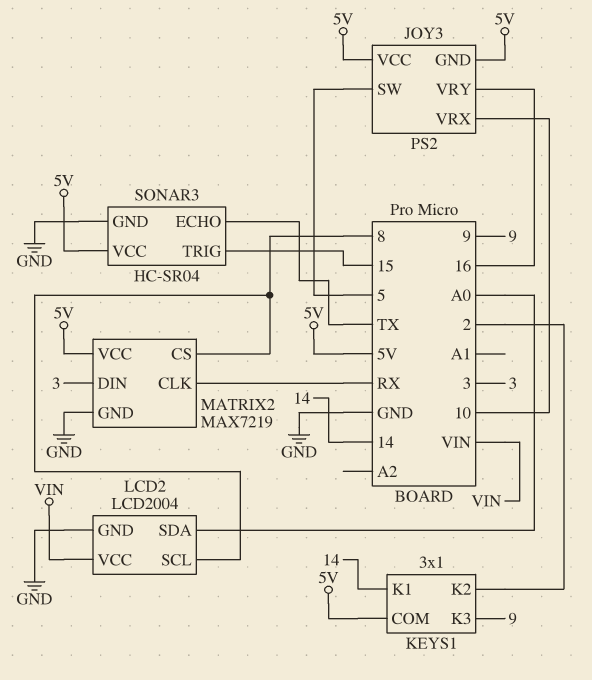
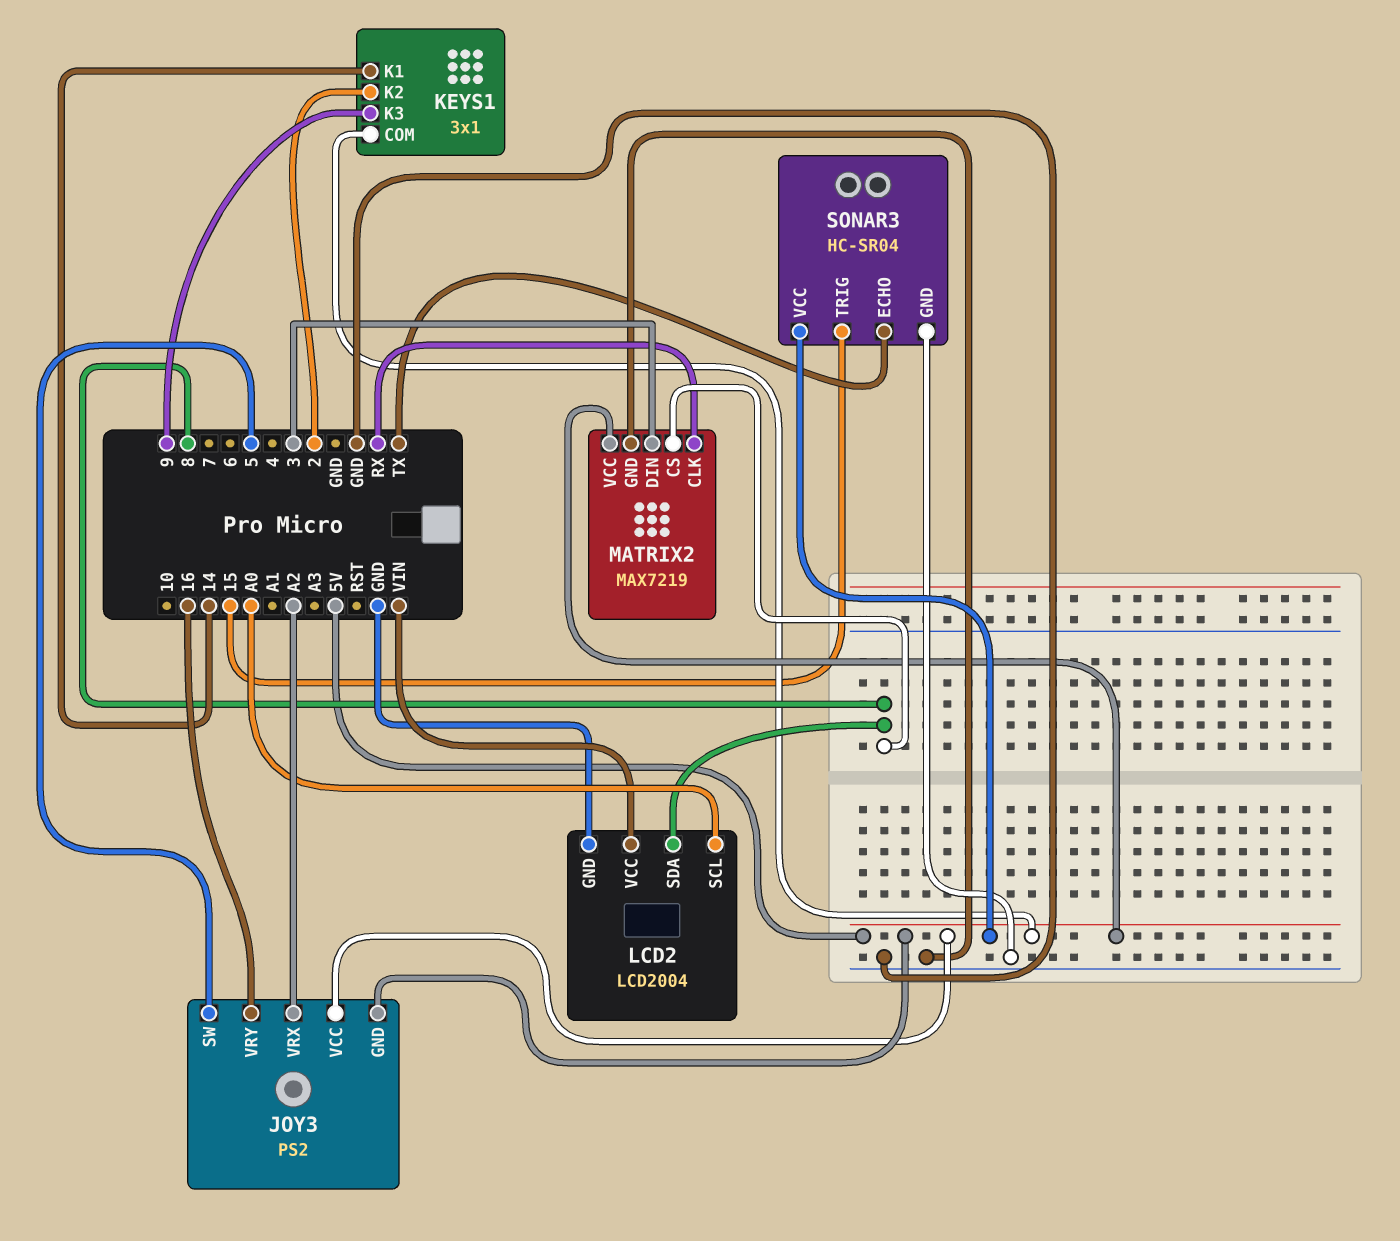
JOY3 pin VRX: 10 -> A2
LCD2 pin SCL: 8 -> A0
LCD2 pin SDA: A0 -> 8

